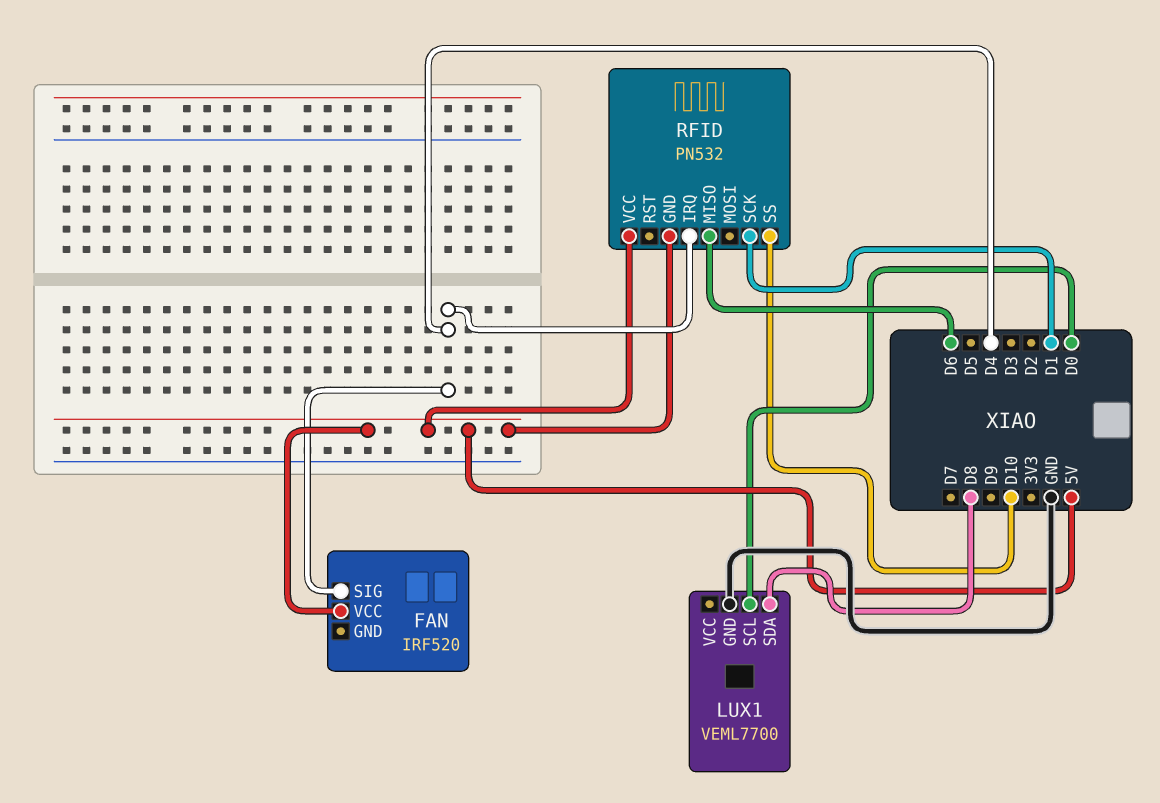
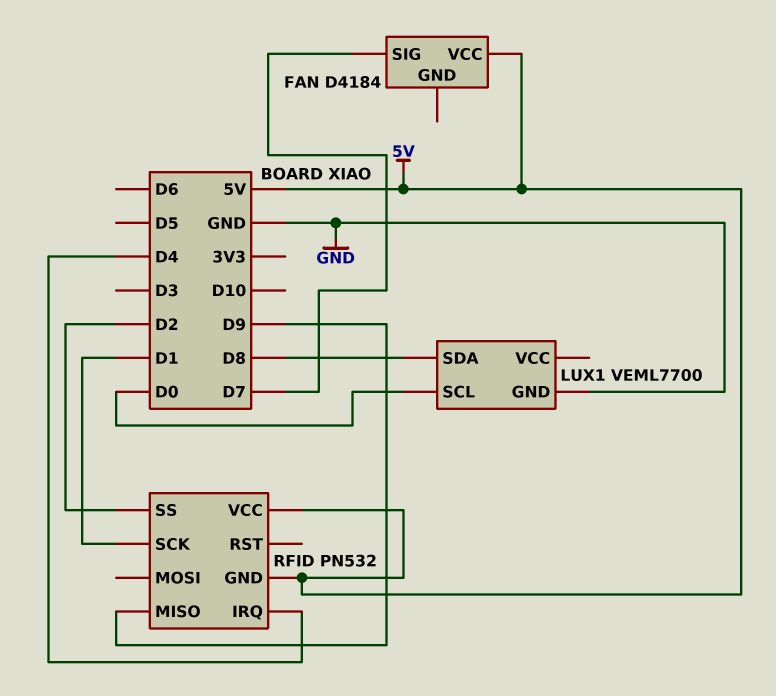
FAN: IRF520 -> D4184
FAN pin SIG: D4 -> D7
RFID pin MISO: D6 -> D9
RFID pin SS: D10 -> D2

